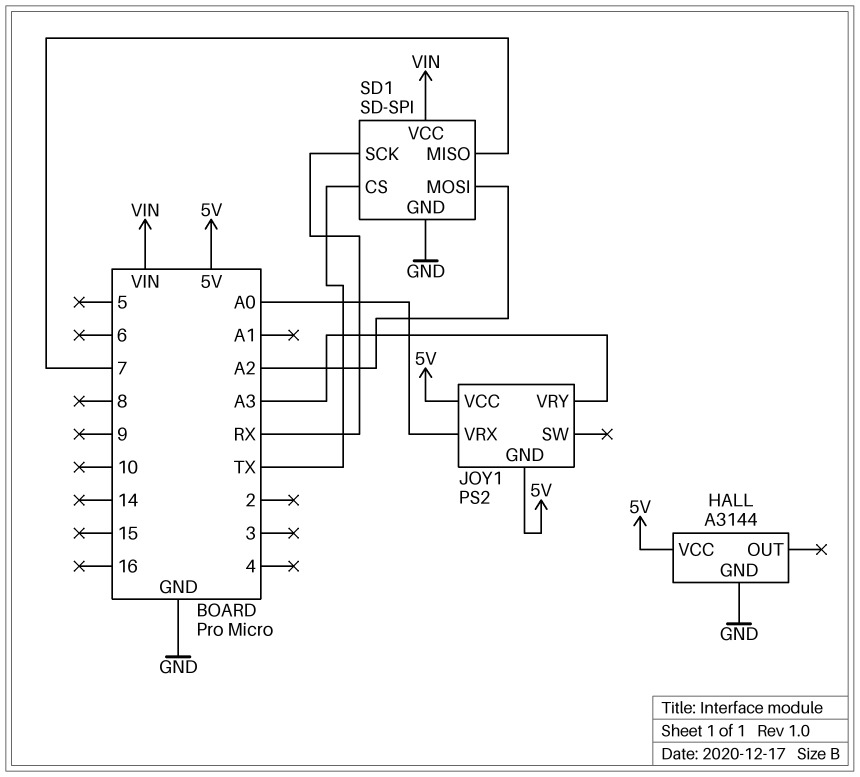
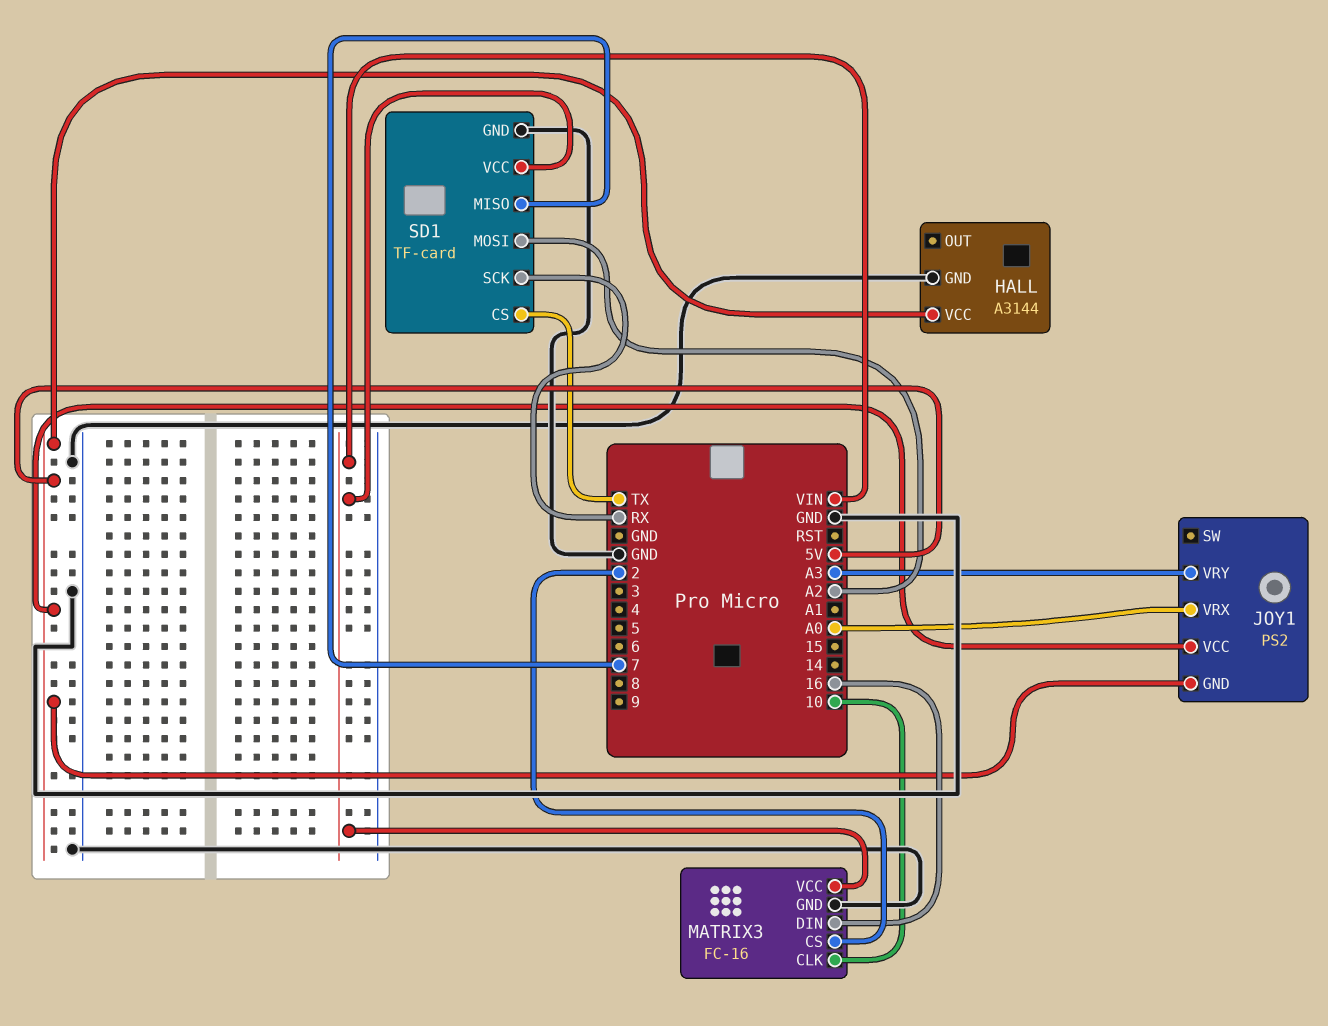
MATRIX3: none -> FC-16
MATRIX3 pin CLK: none -> 10
MATRIX3 pin CS: none -> 2
MATRIX3 pin DIN: none -> 16
MATRIX3 pin GND: none -> GND
MATRIX3 pin VCC: none -> VIN
SD1: SD-SPI -> TF-card

